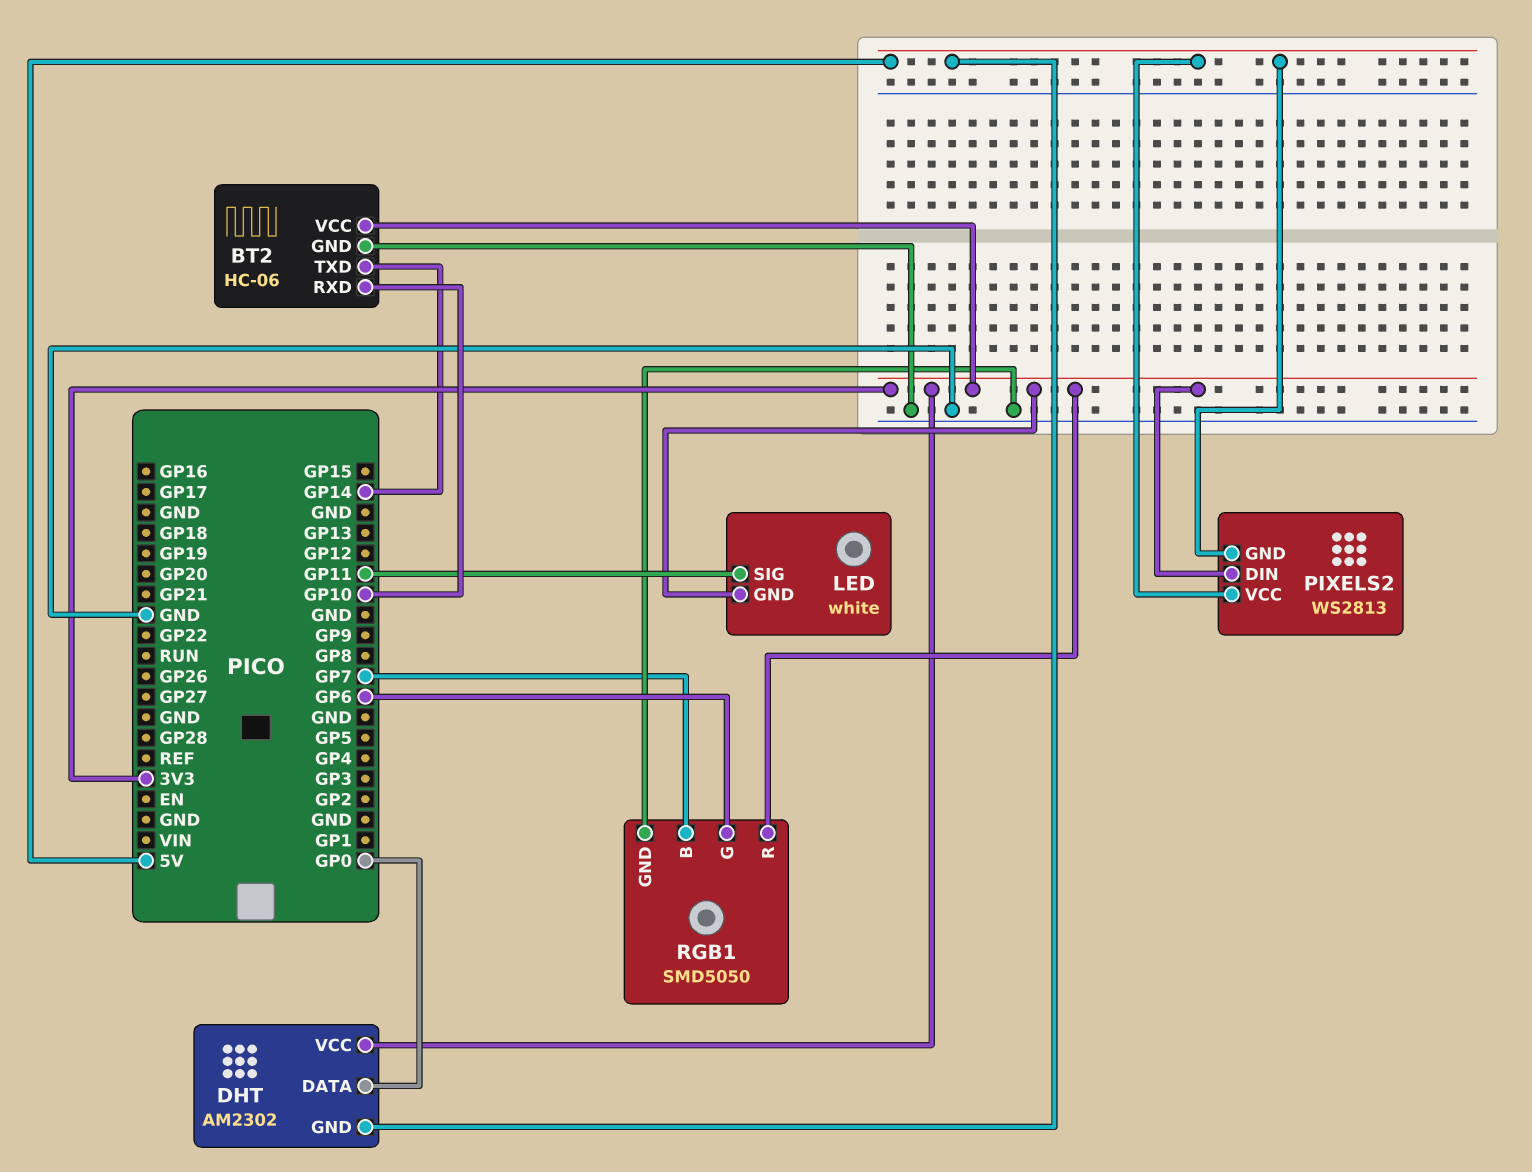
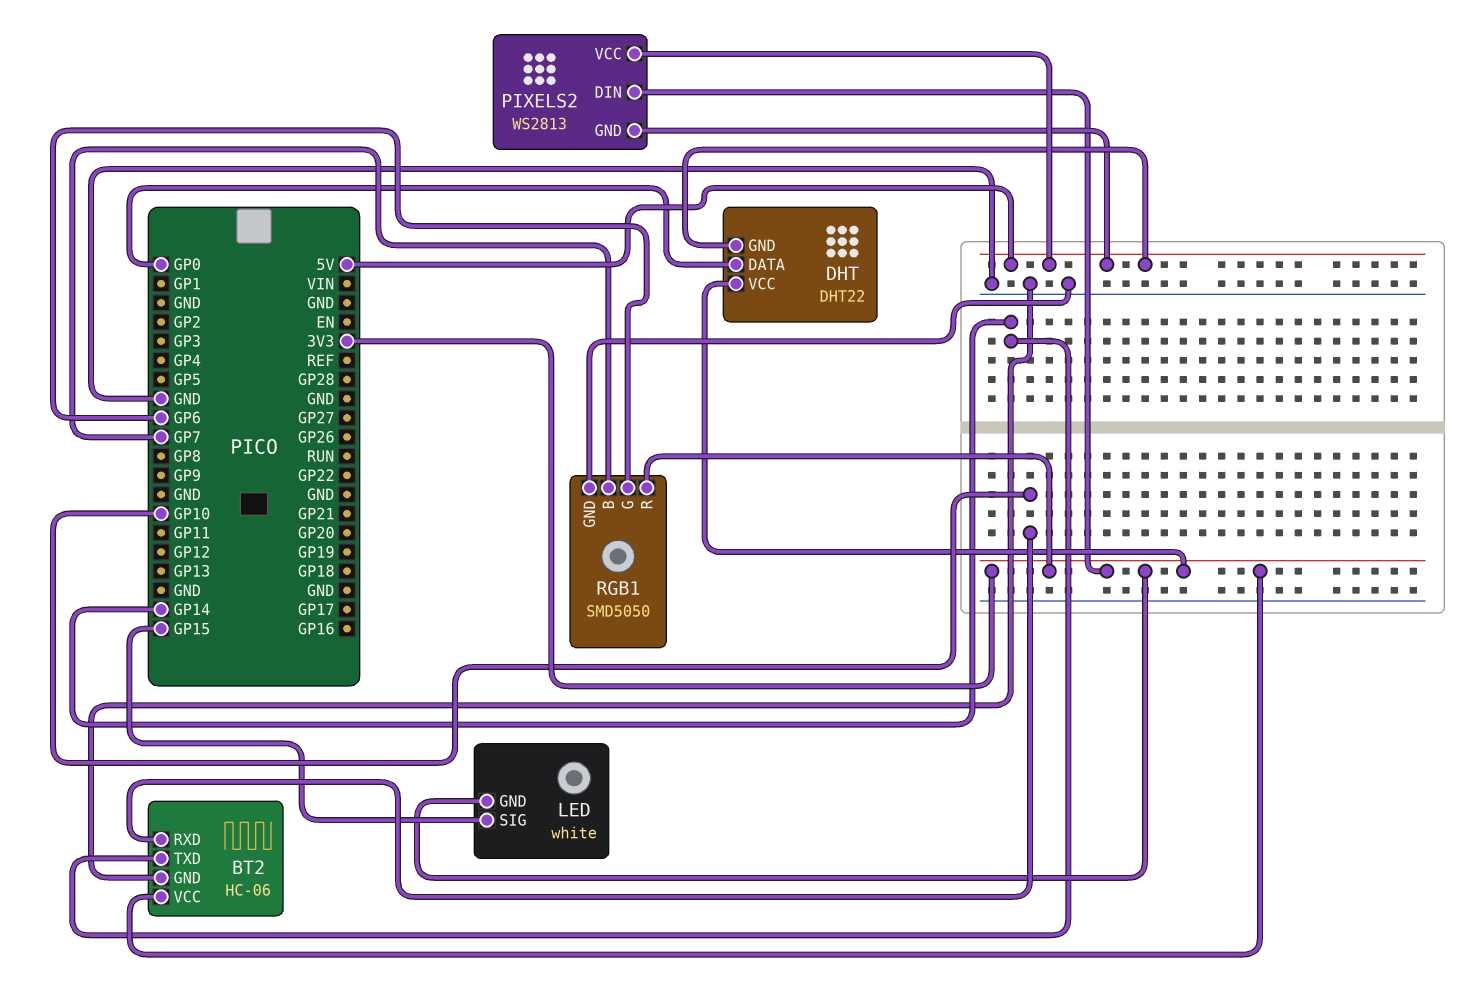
DHT: AM2302 -> DHT22
LED pin SIG: GP11 -> GP15

